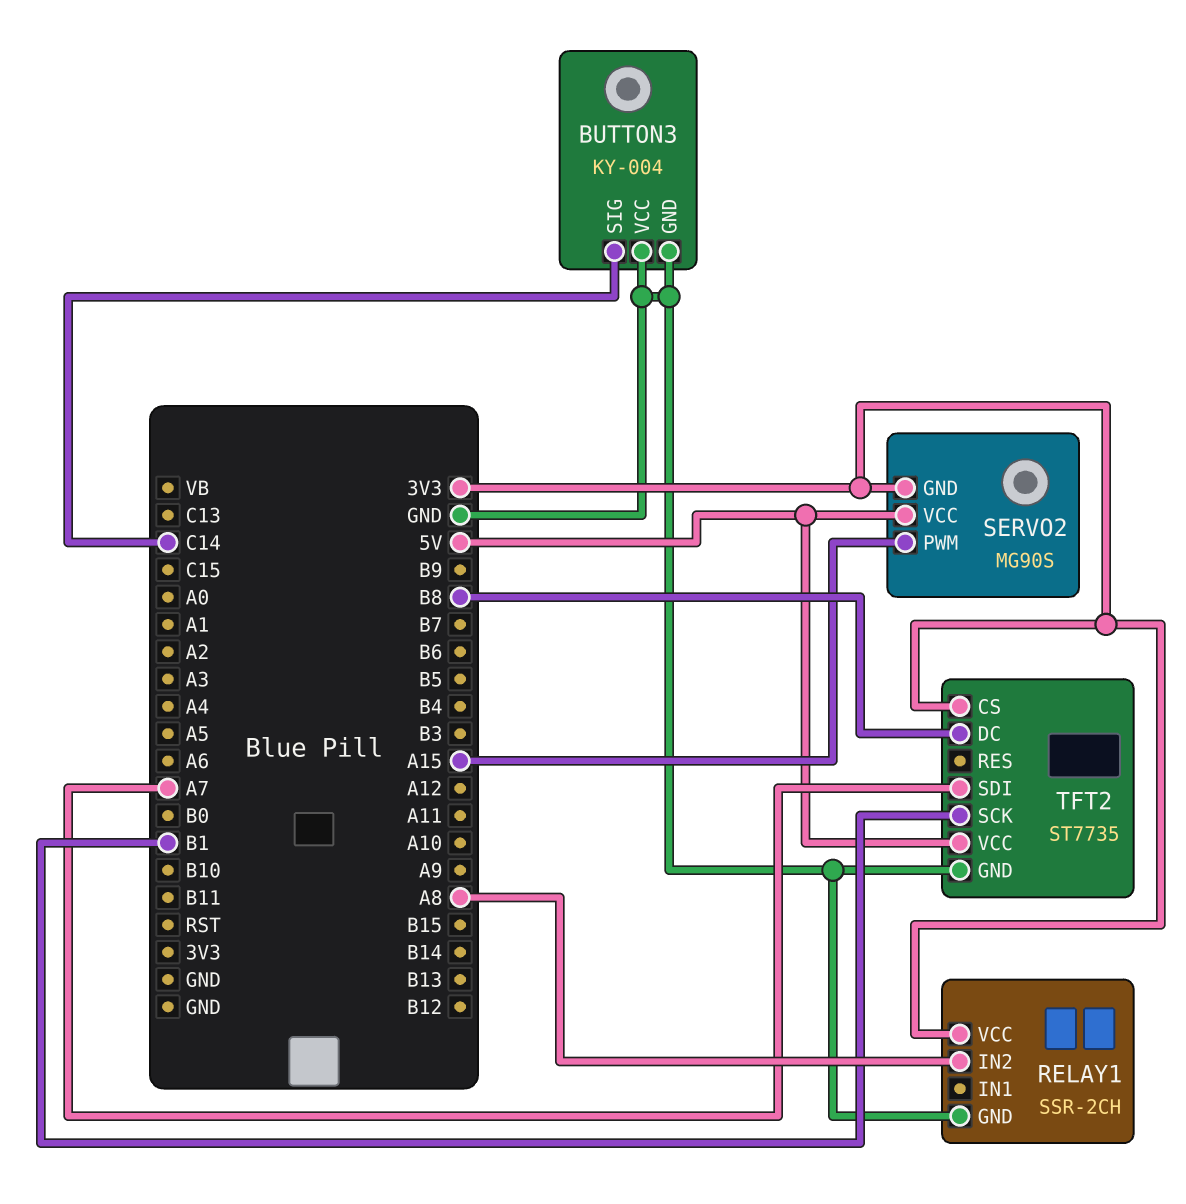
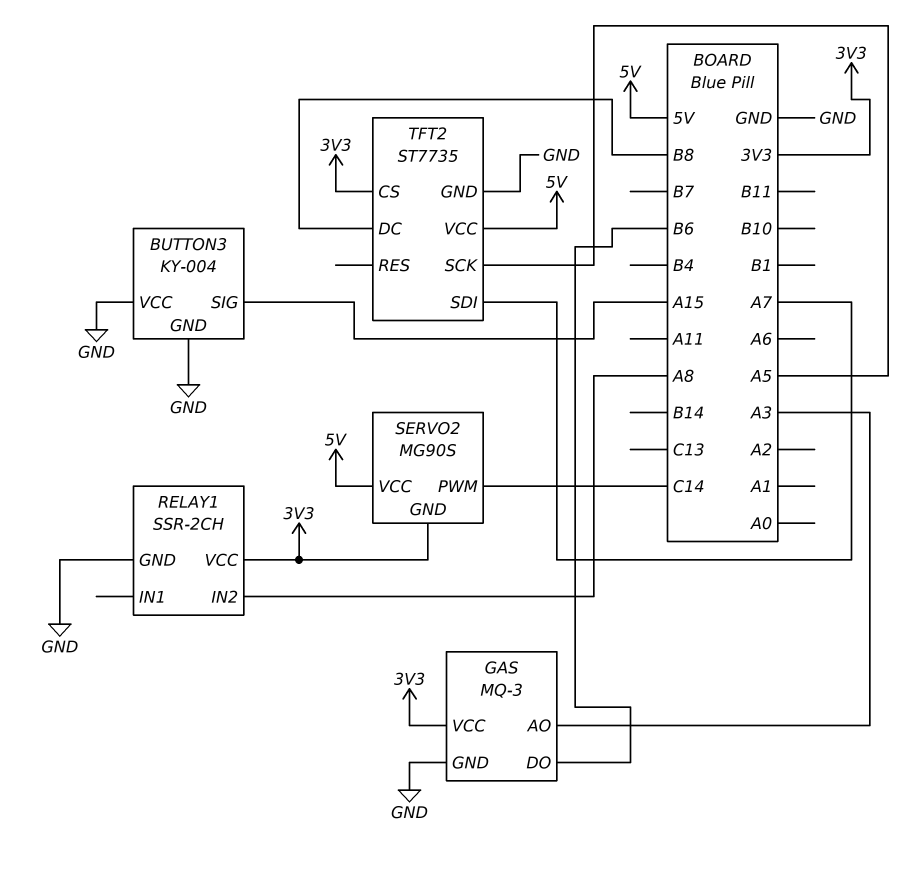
BUTTON3 pin SIG: C14 -> A15
GAS: none -> MQ-3
GAS pin AO: none -> A3
GAS pin DO: none -> B6
GAS pin GND: none -> GND
GAS pin VCC: none -> 3V3
SERVO2 pin PWM: A15 -> C14
TFT2 pin SCK: B1 -> A5

